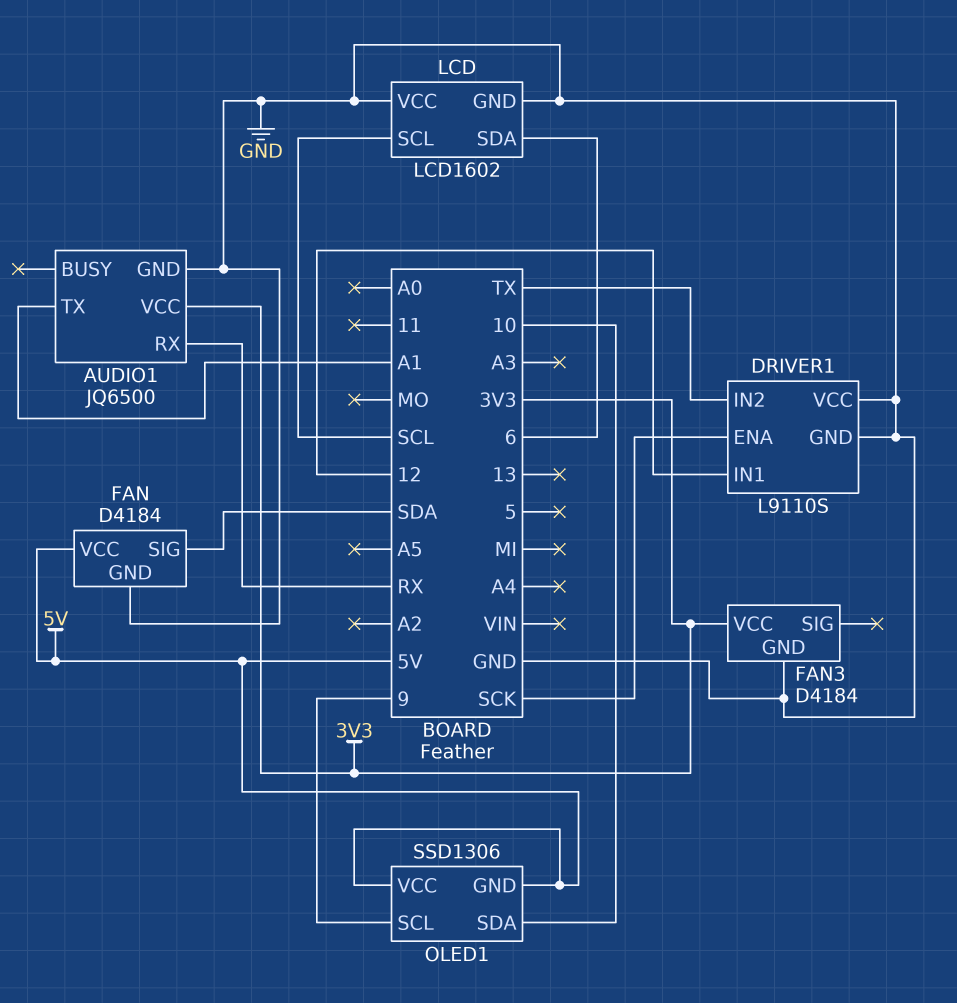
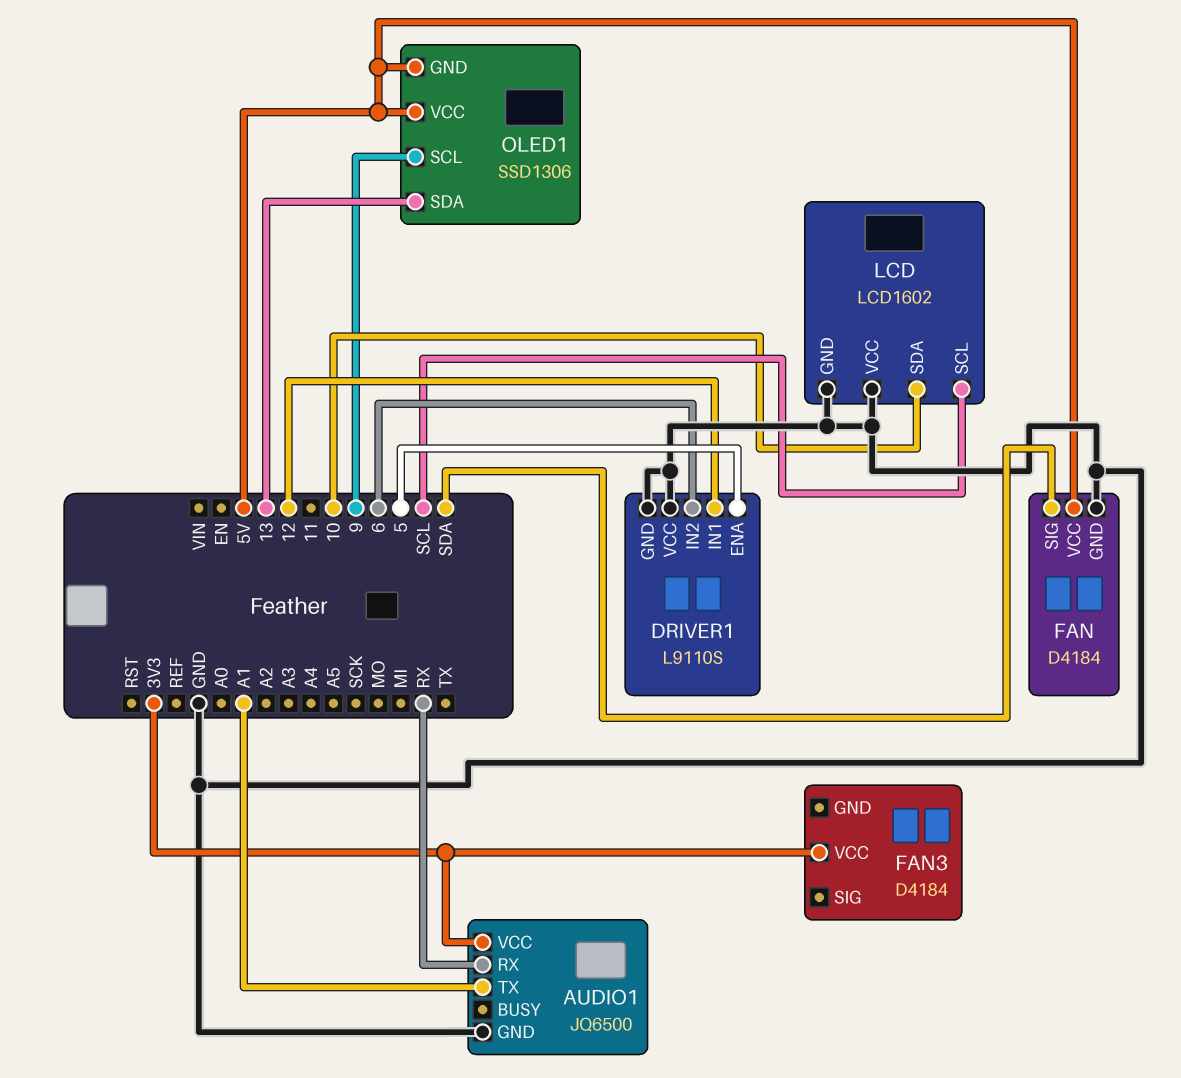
DRIVER1 pin ENA: SCK -> 5
DRIVER1 pin IN2: TX -> 6
FAN3 pin GND: GND -> none
LCD pin SDA: 6 -> 10
OLED1 pin SDA: 10 -> 13

